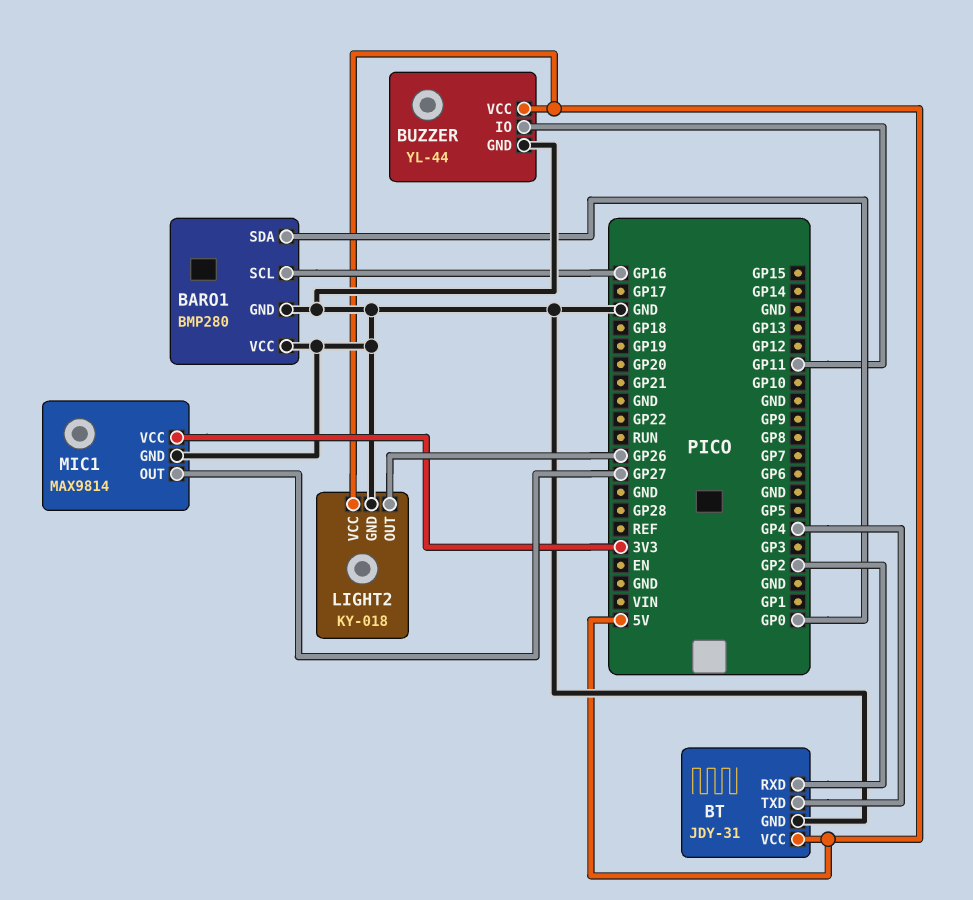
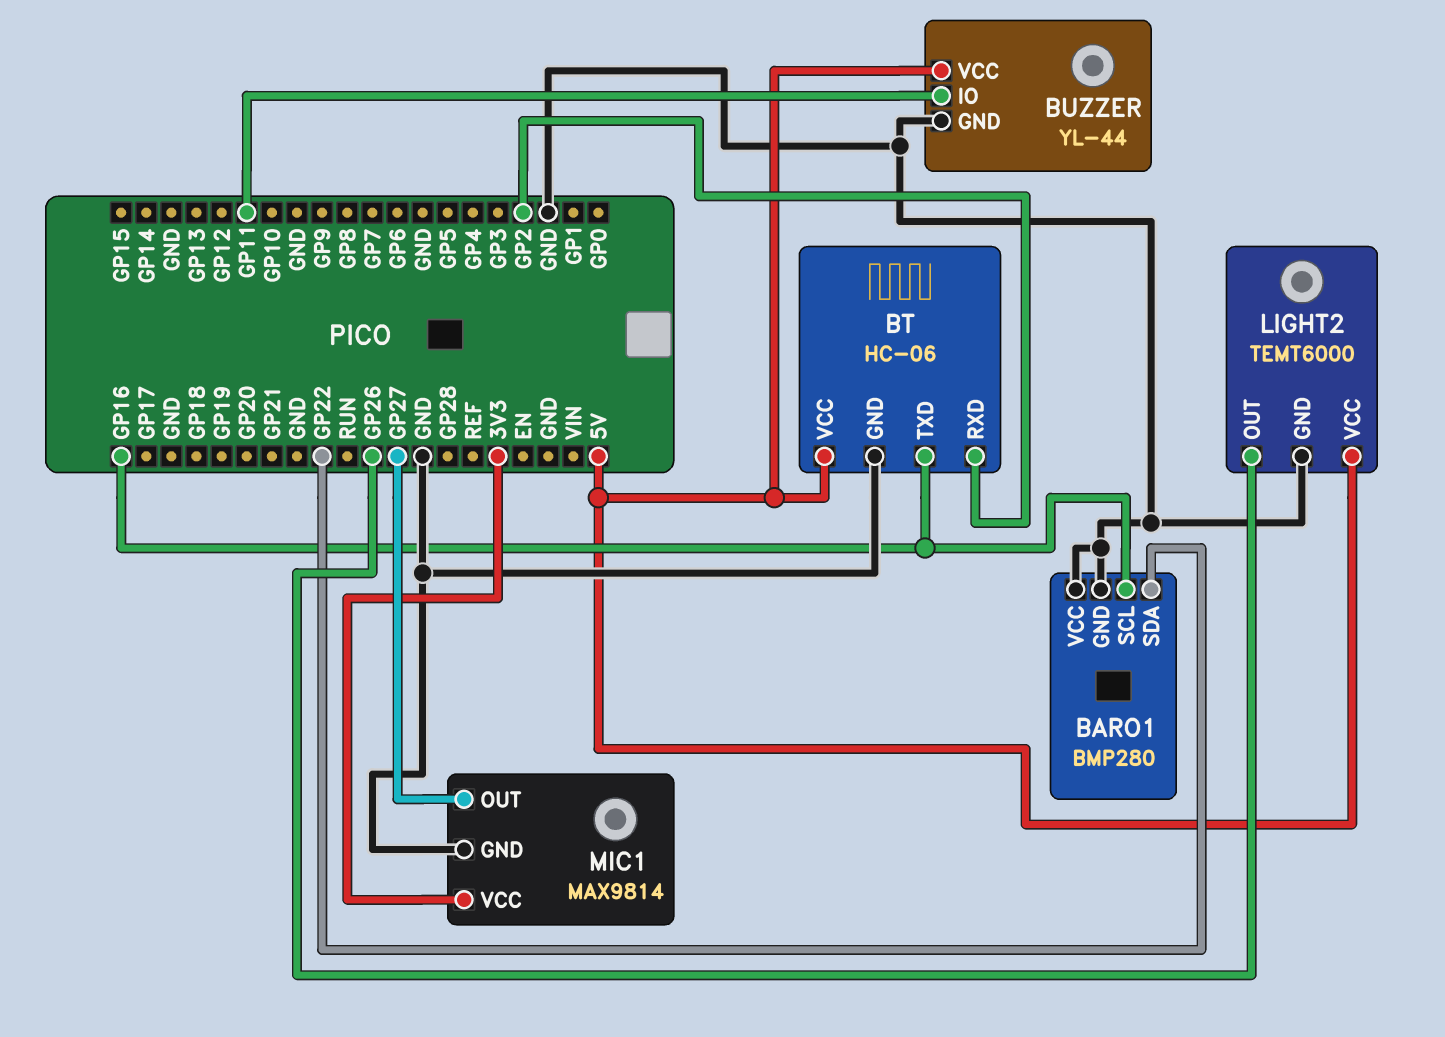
BARO1 pin SDA: GP0 -> GP22
BT: JDY-31 -> HC-06
BT pin TXD: GP4 -> GP16
LIGHT2: KY-018 -> TEMT6000

